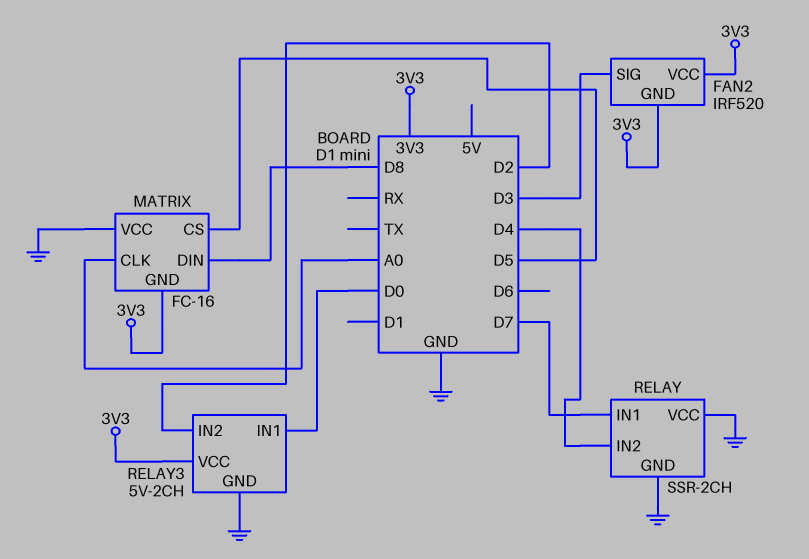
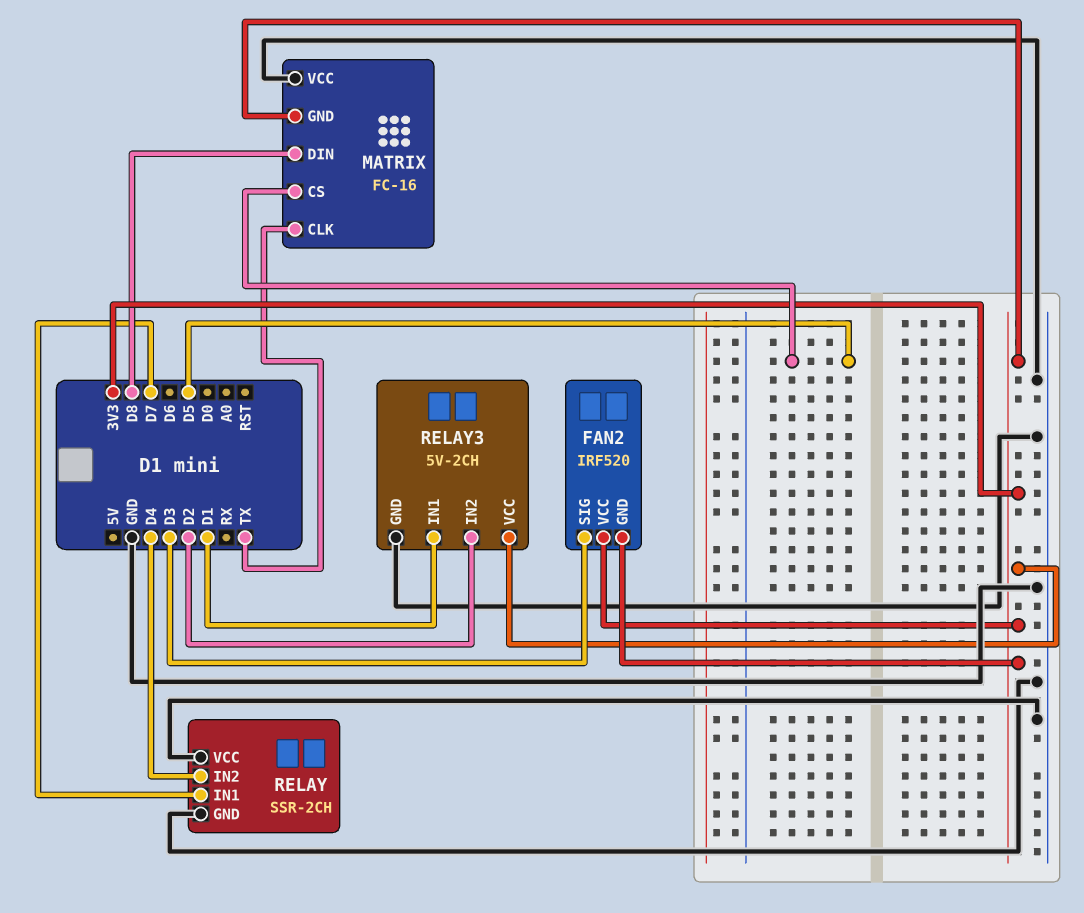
MATRIX pin CLK: A0 -> TX
RELAY3 pin IN1: D0 -> D1

